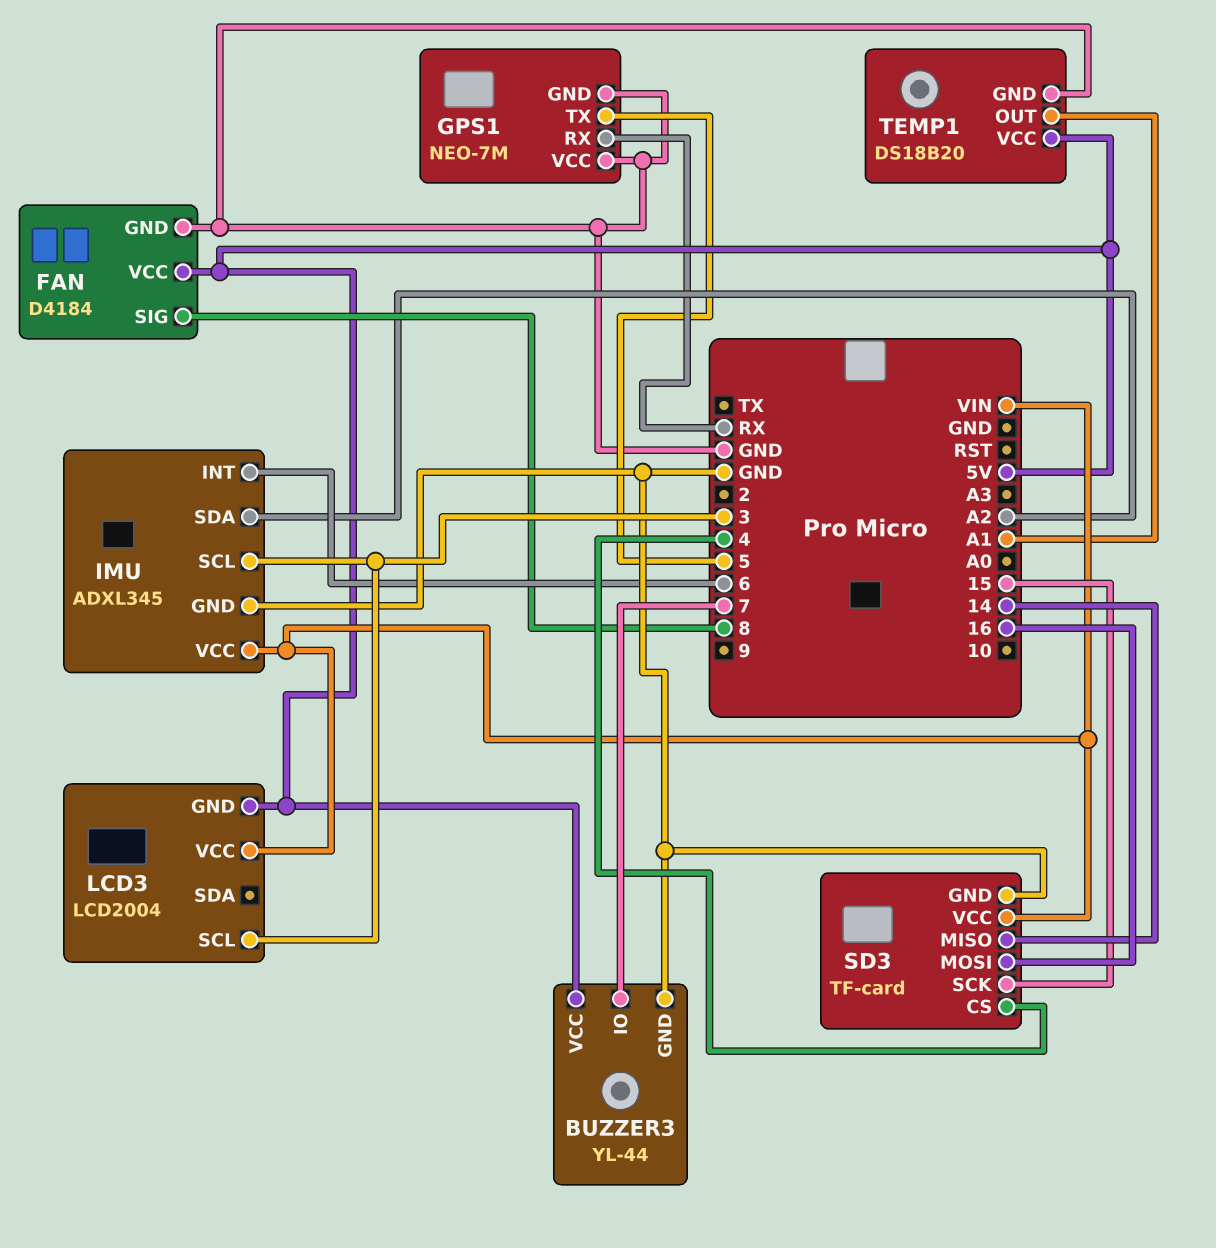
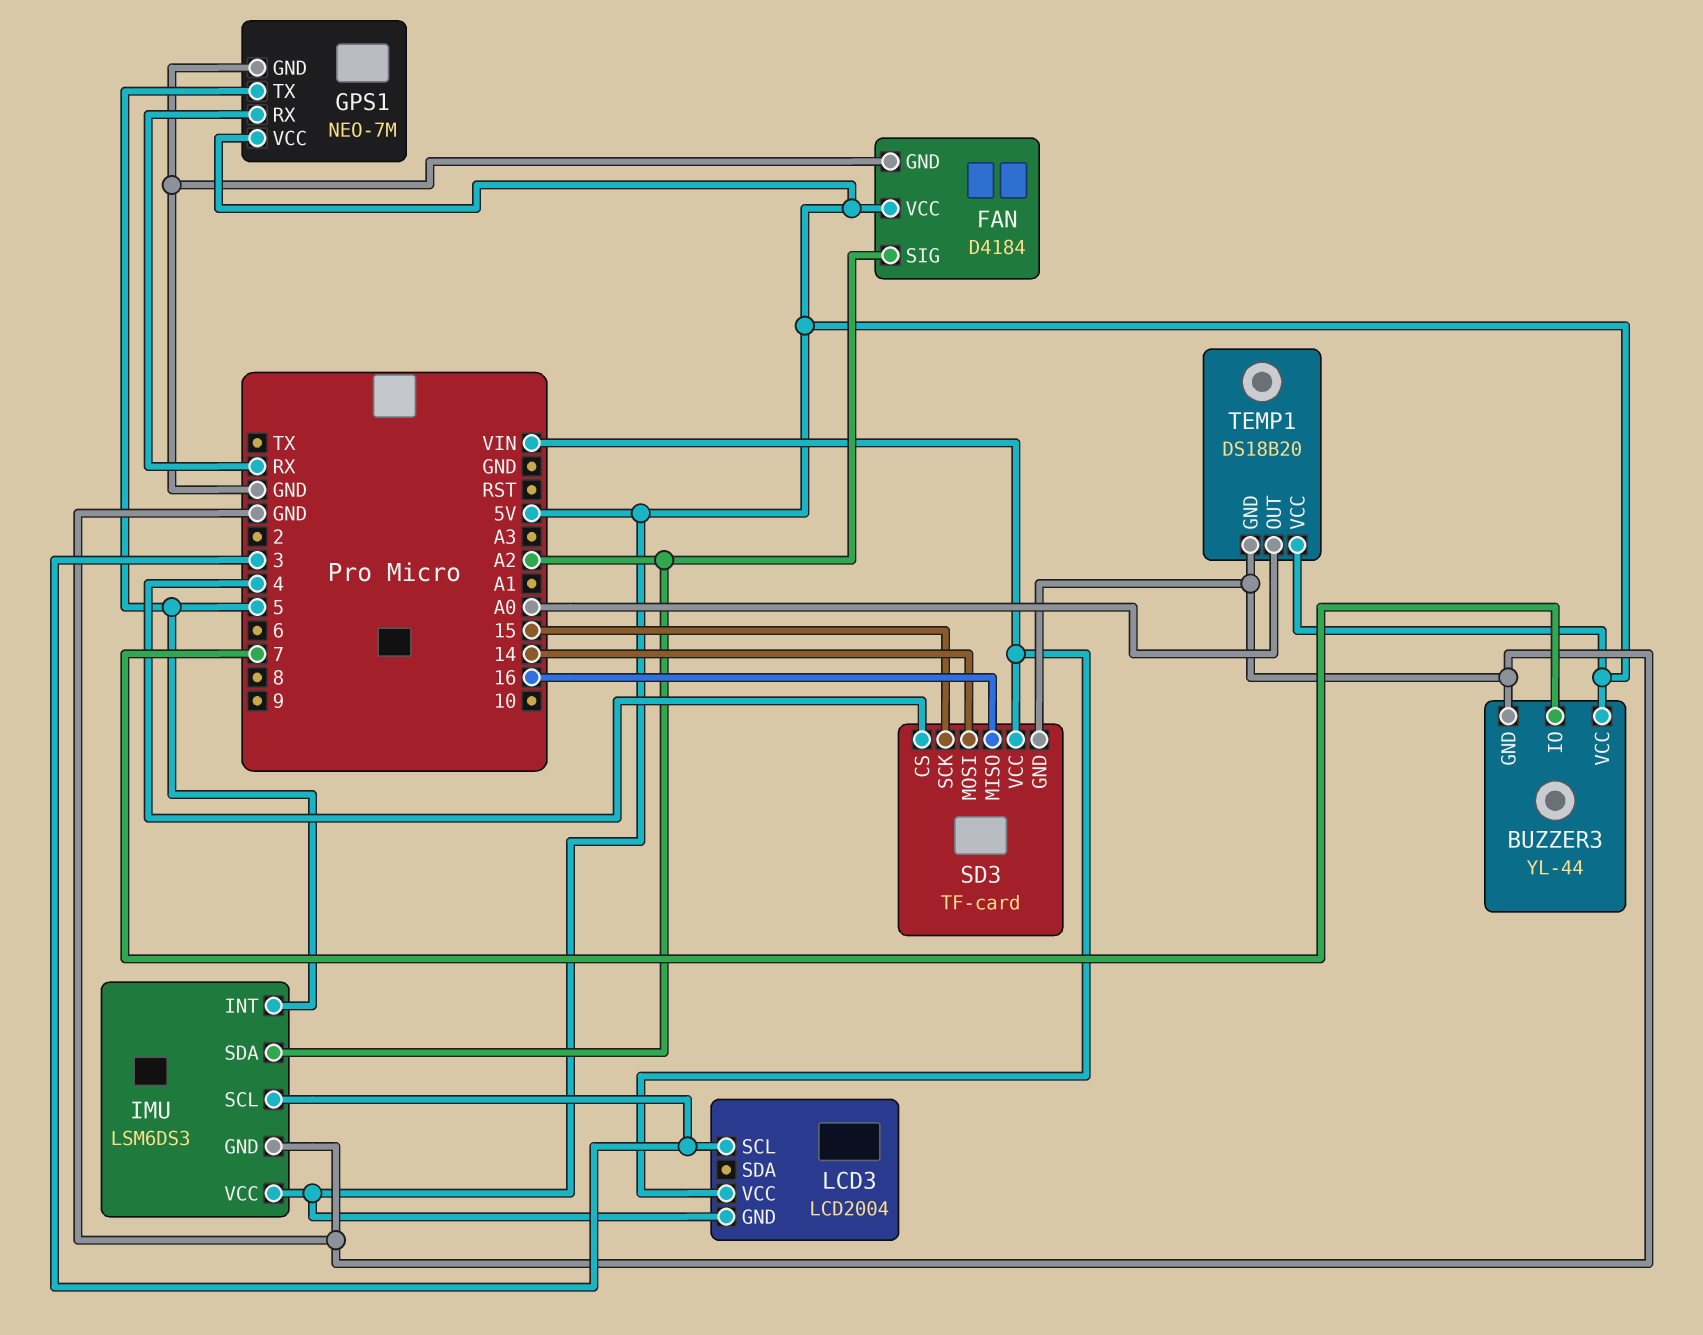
FAN pin SIG: 8 -> A2
GPS1 pin VCC: GND -> 5V
IMU: ADXL345 -> LSM6DS3
IMU pin INT: 6 -> 5
IMU pin VCC: VIN -> 5V
SD3 pin MISO: 14 -> 16
SD3 pin MOSI: 16 -> 14
TEMP1 pin OUT: A1 -> A0

